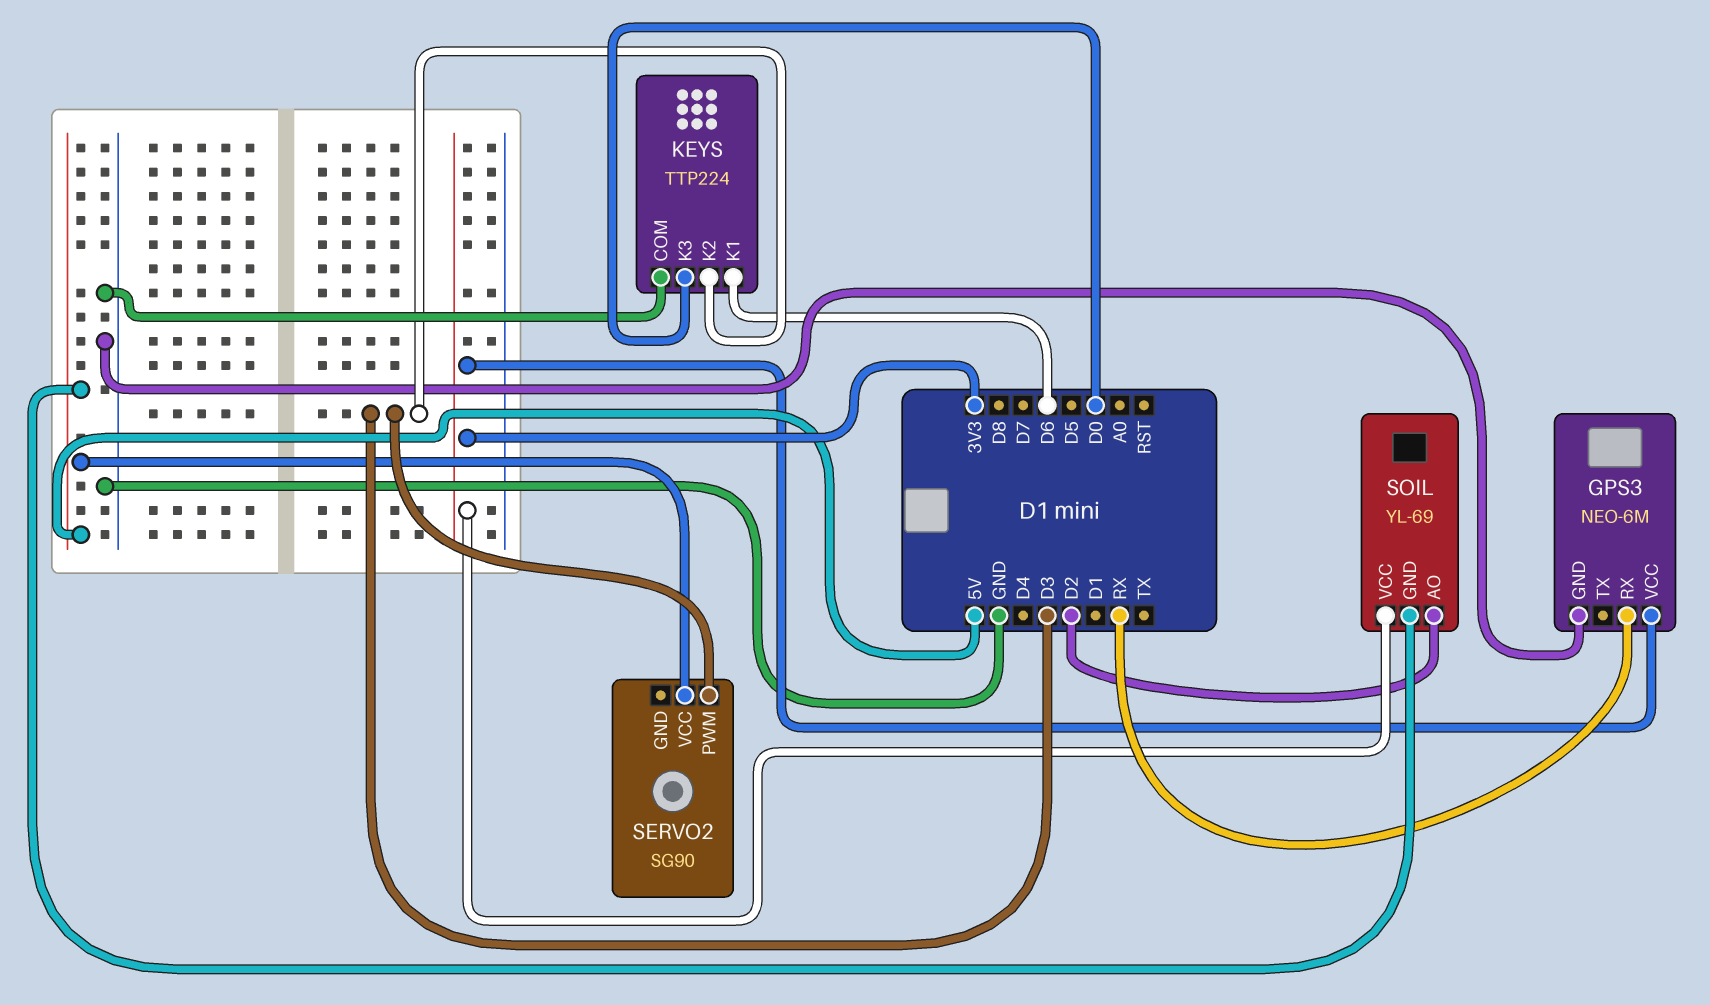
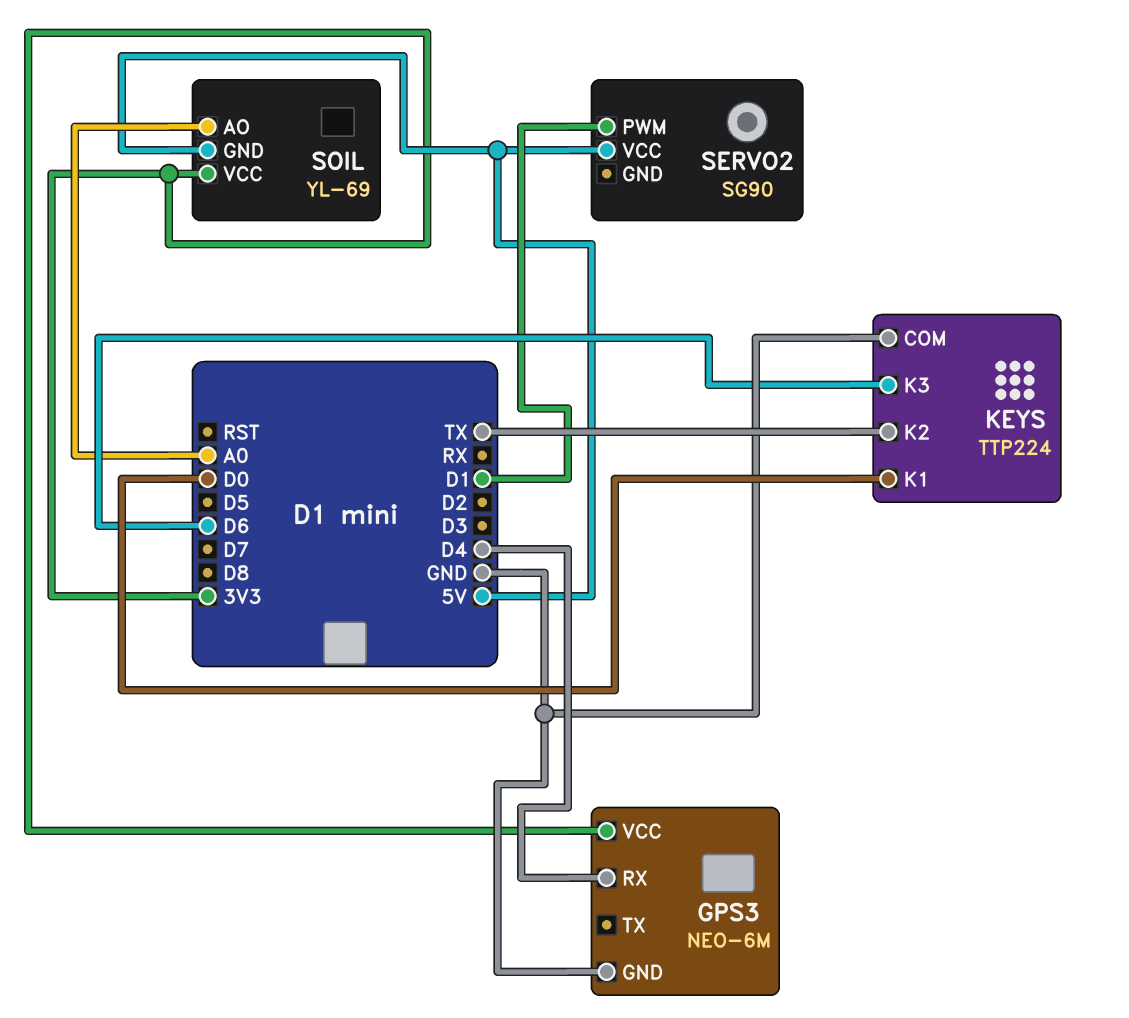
GPS3 pin RX: RX -> D4
KEYS pin K1: D6 -> D0
KEYS pin K2: D3 -> TX
KEYS pin K3: D0 -> D6
SERVO2 pin PWM: D3 -> D1
SOIL pin AO: D2 -> A0

